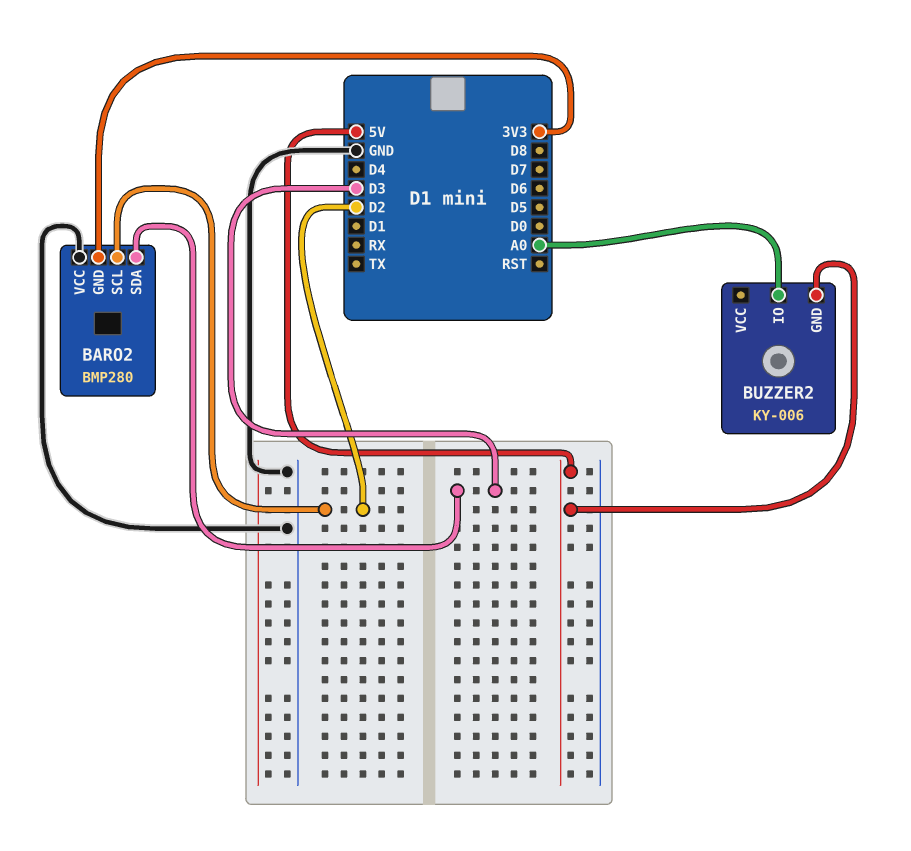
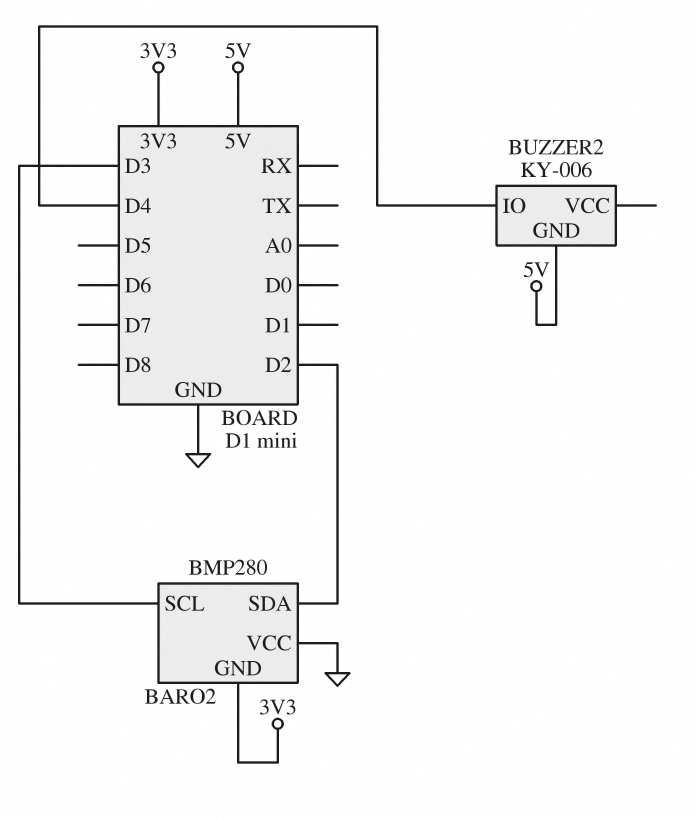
BARO2 pin SCL: D2 -> D3
BARO2 pin SDA: D3 -> D2
BUZZER2 pin IO: A0 -> D4

